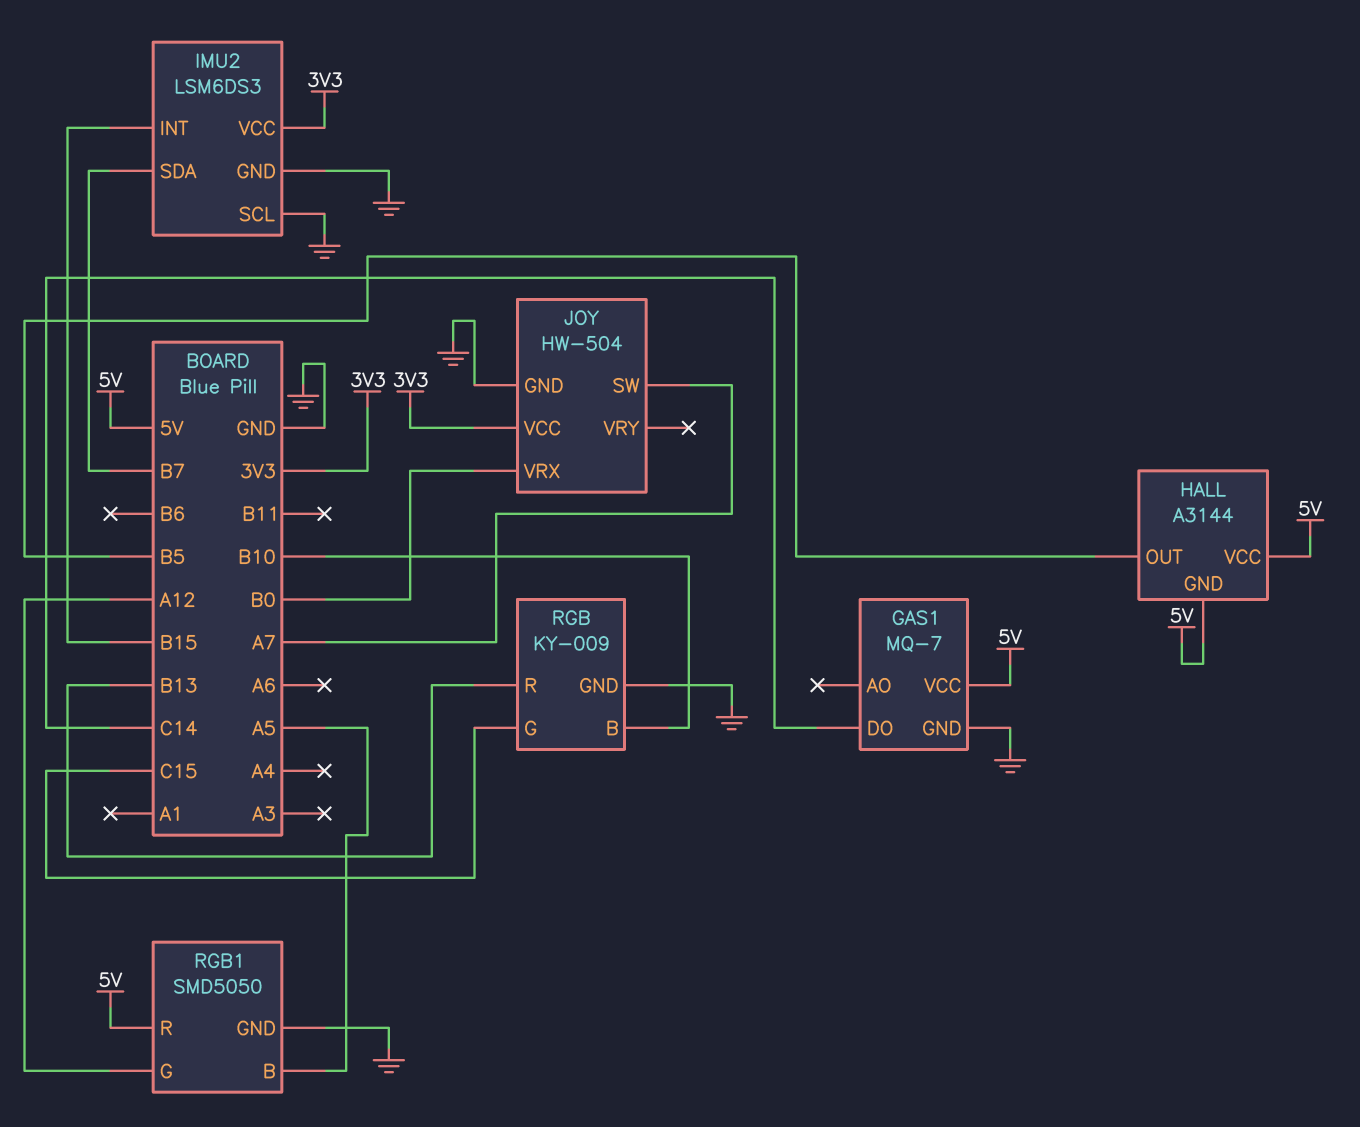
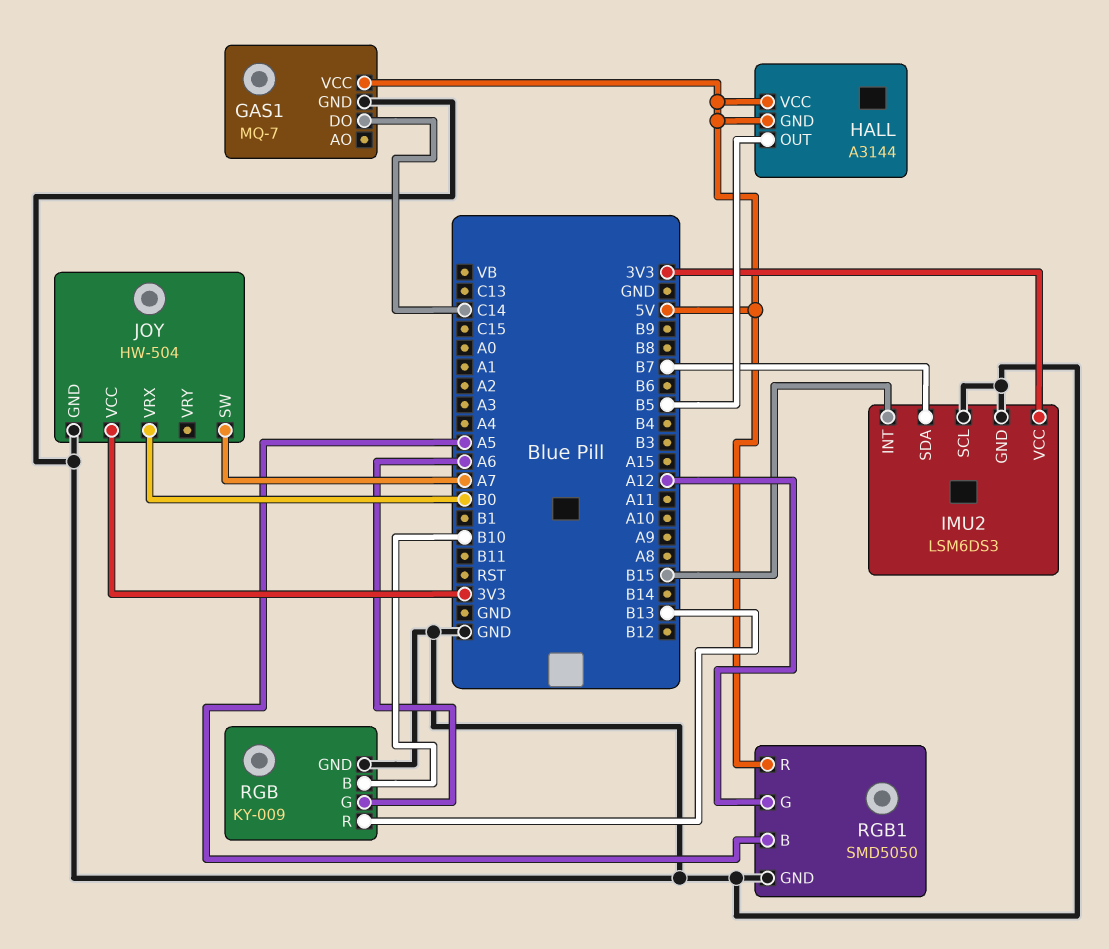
RGB pin G: C15 -> A6

